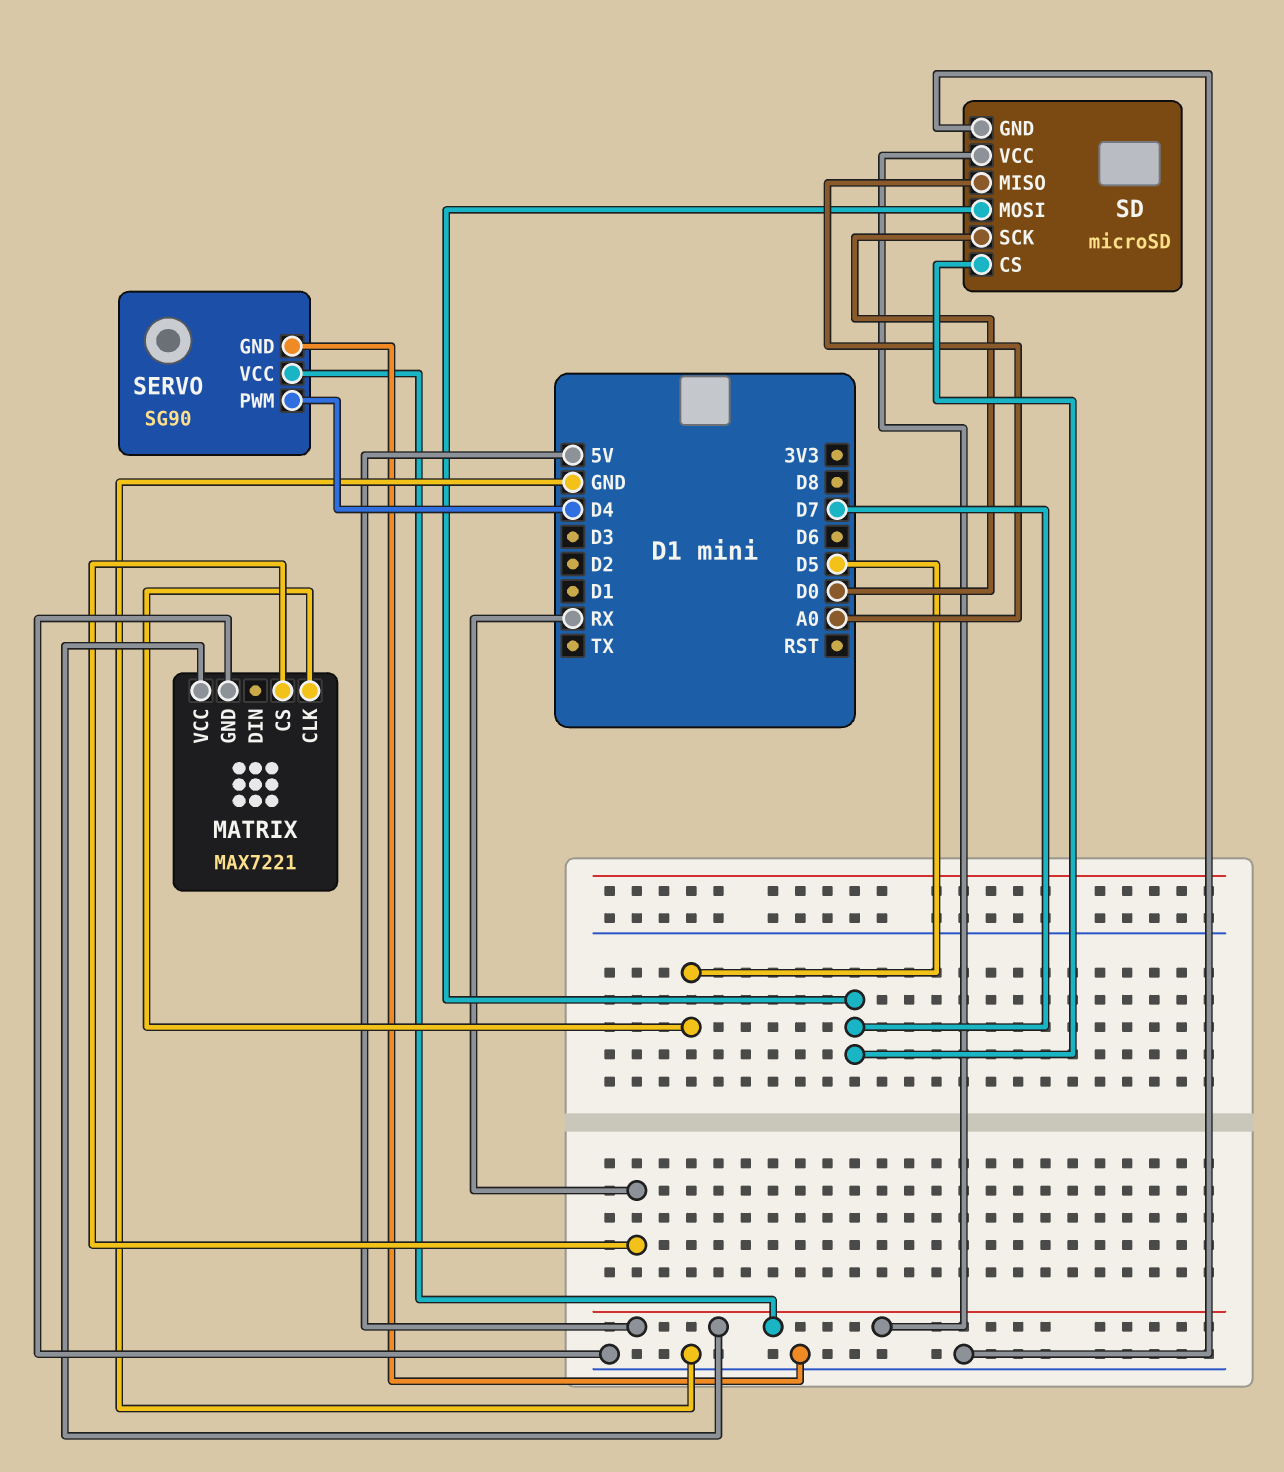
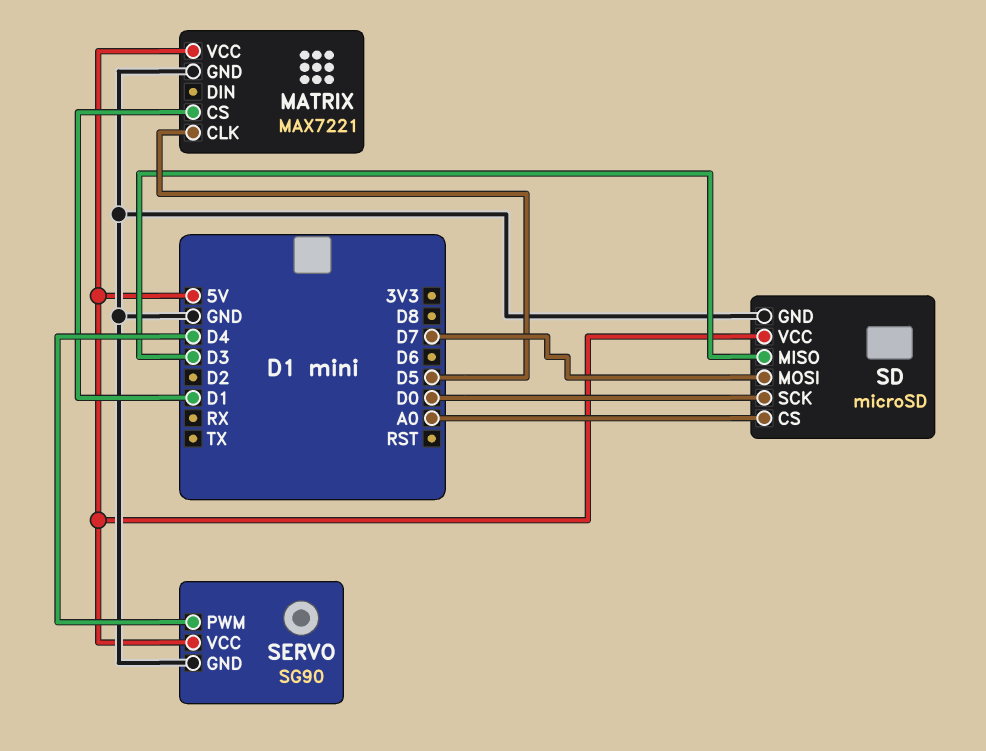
MATRIX pin CS: RX -> D1
SD pin CS: D7 -> A0
SD pin MISO: A0 -> D3

